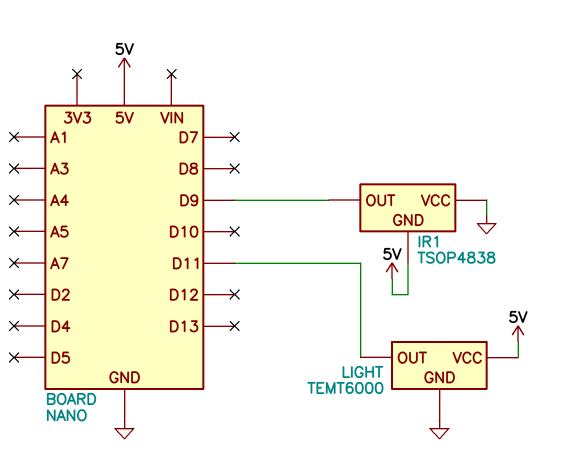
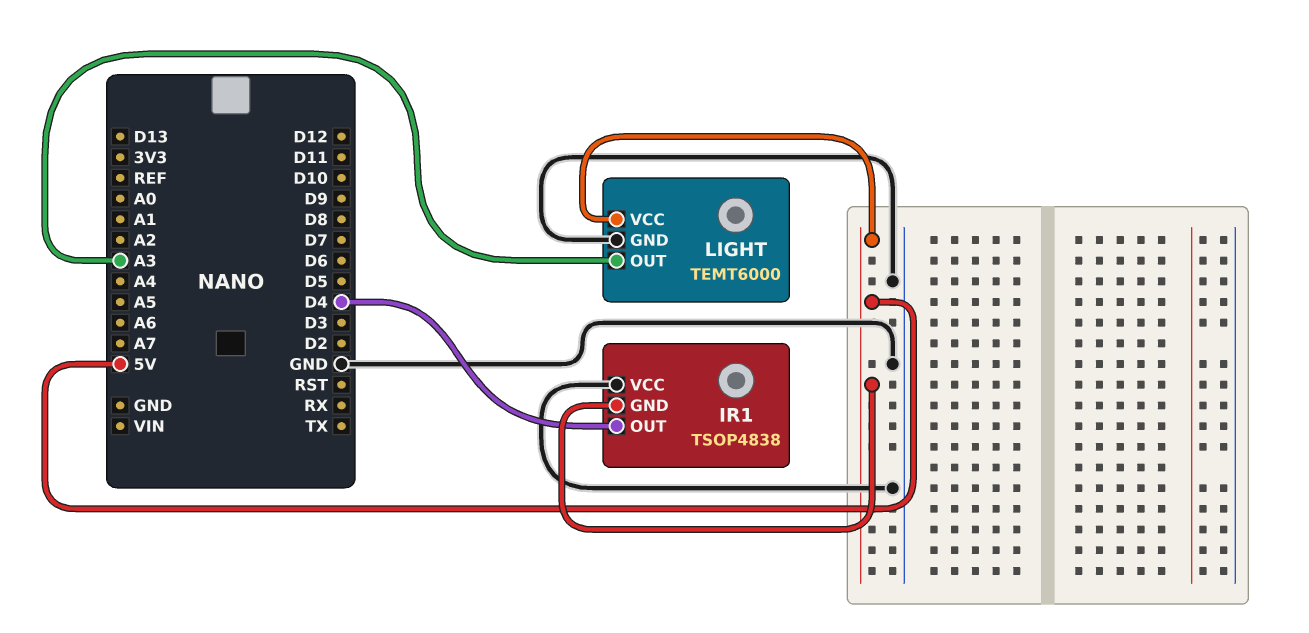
IR1 pin OUT: D9 -> D4
LIGHT pin OUT: D11 -> A3

